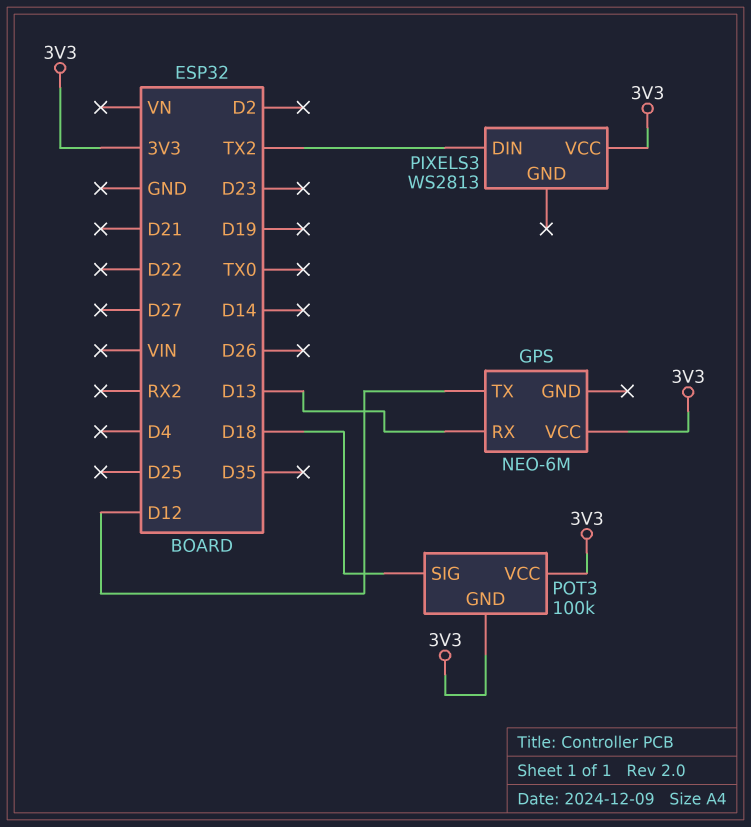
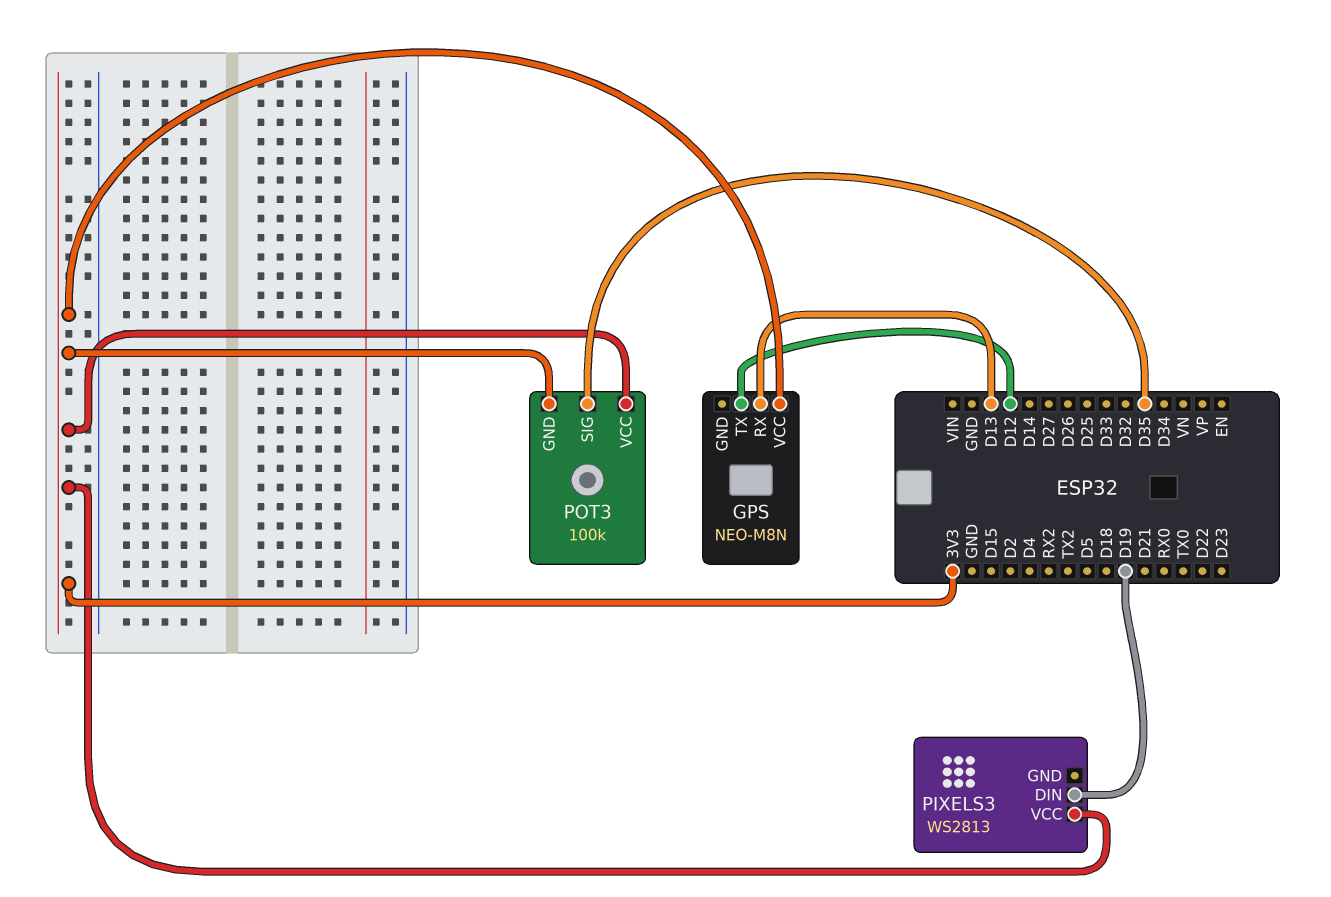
GPS: NEO-6M -> NEO-M8N
PIXELS3 pin DIN: TX2 -> D19
POT3 pin SIG: D18 -> D35

